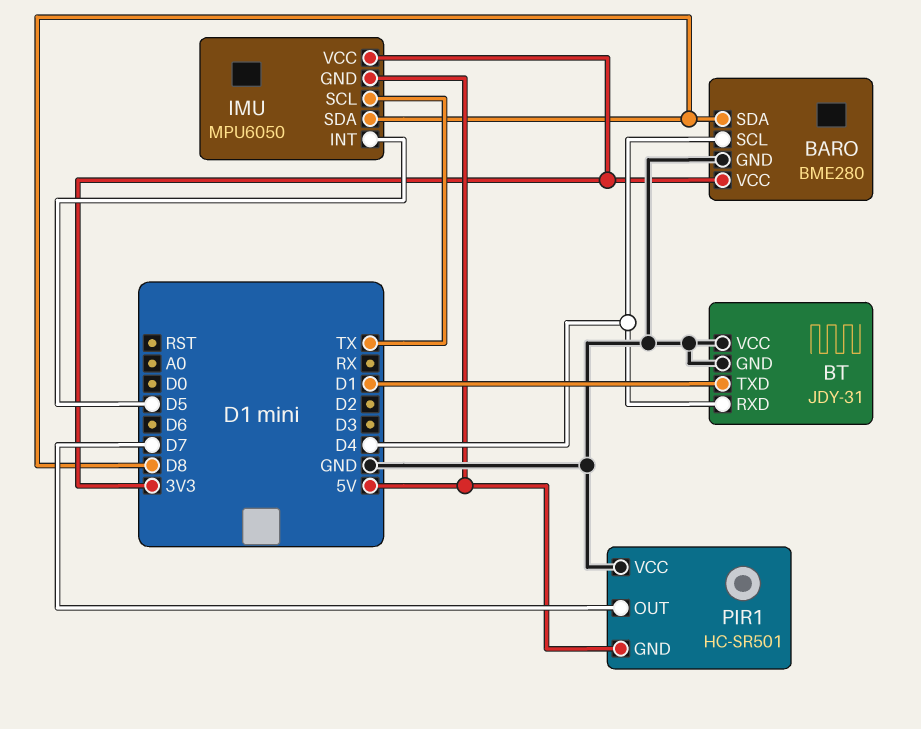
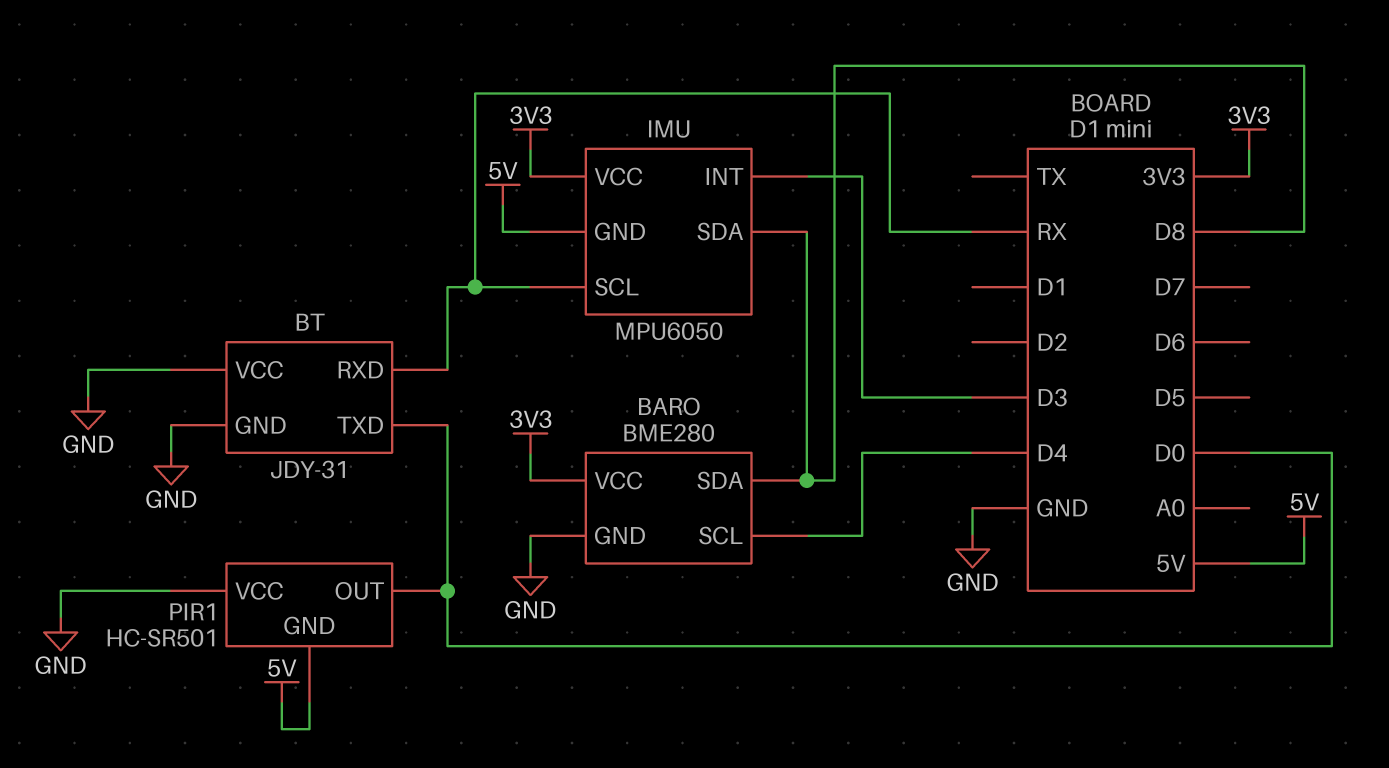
BT pin RXD: D4 -> RX
BT pin TXD: D1 -> D0
IMU pin INT: D5 -> D3
IMU pin SCL: TX -> RX
PIR1 pin OUT: D7 -> D0

